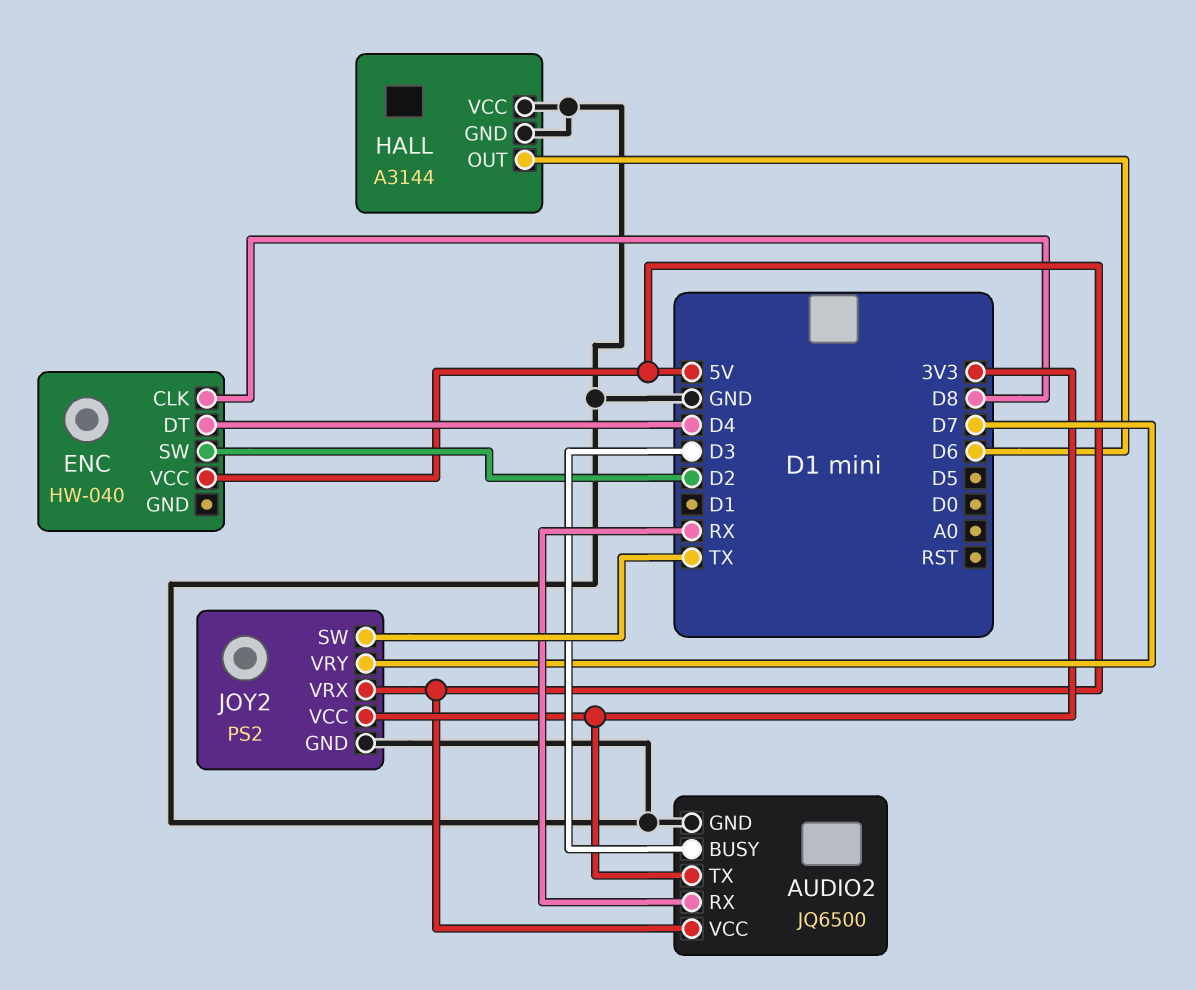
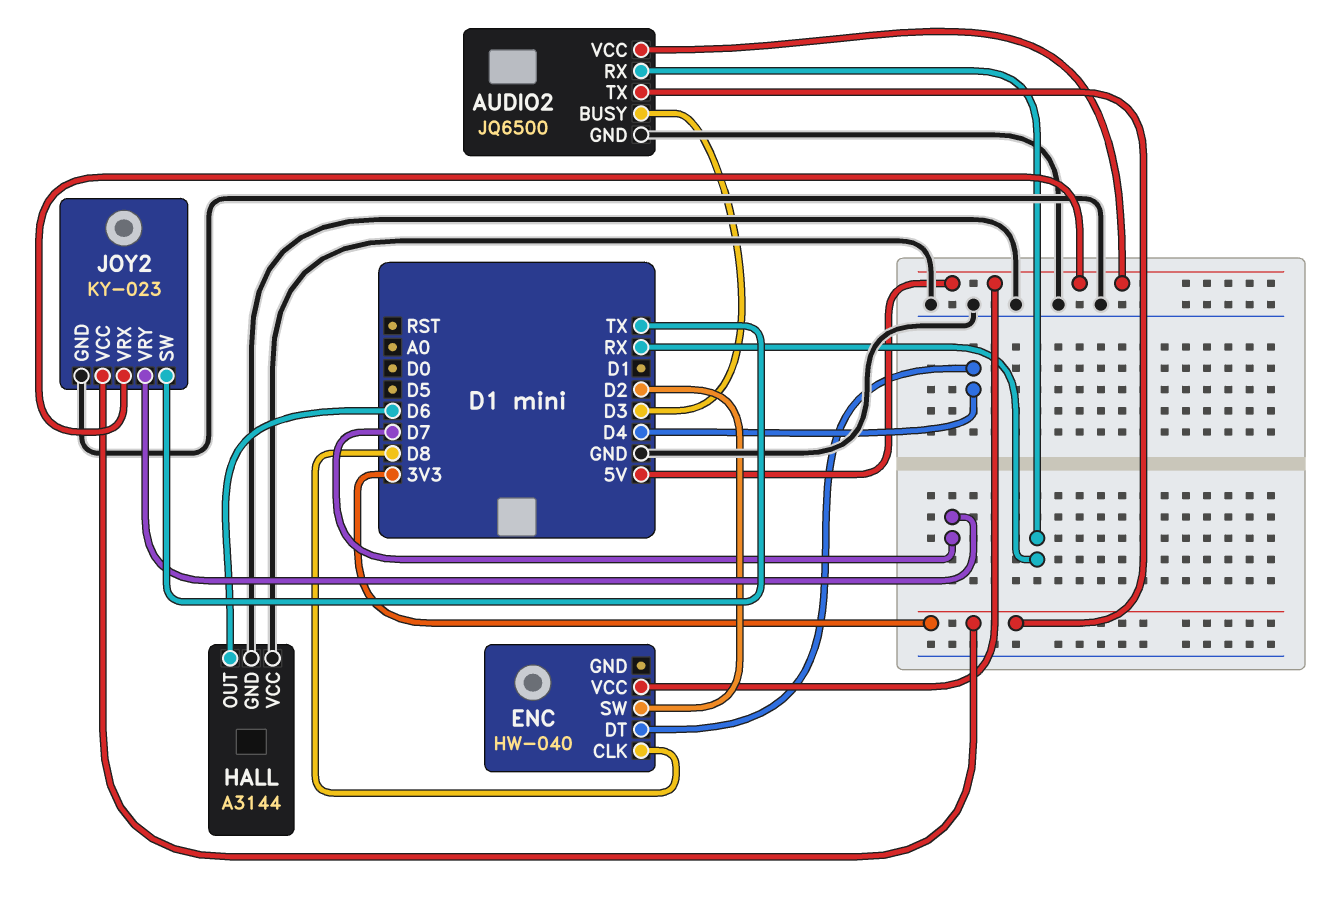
JOY2: PS2 -> KY-023

